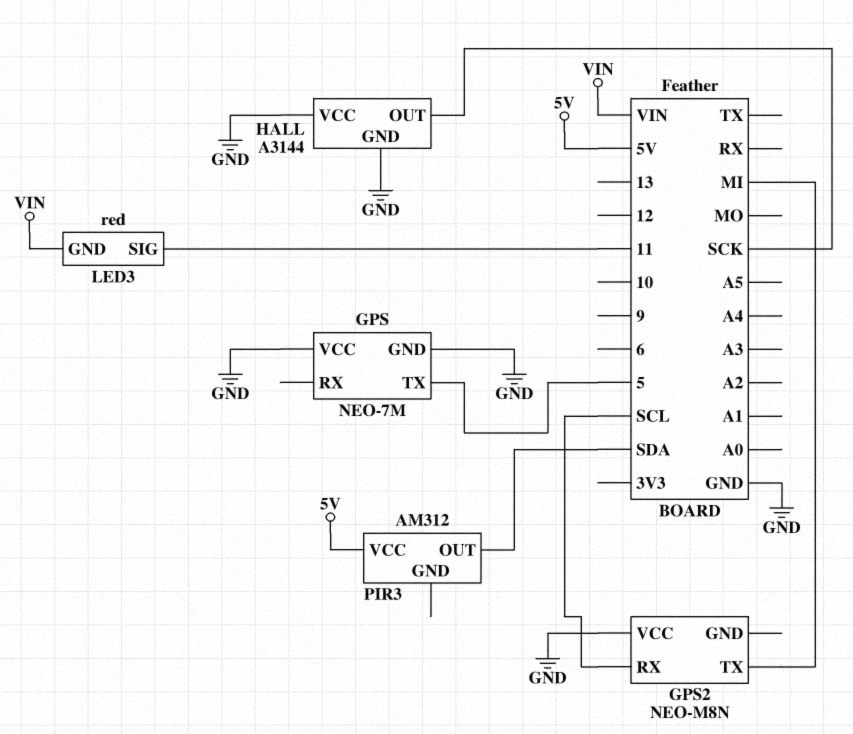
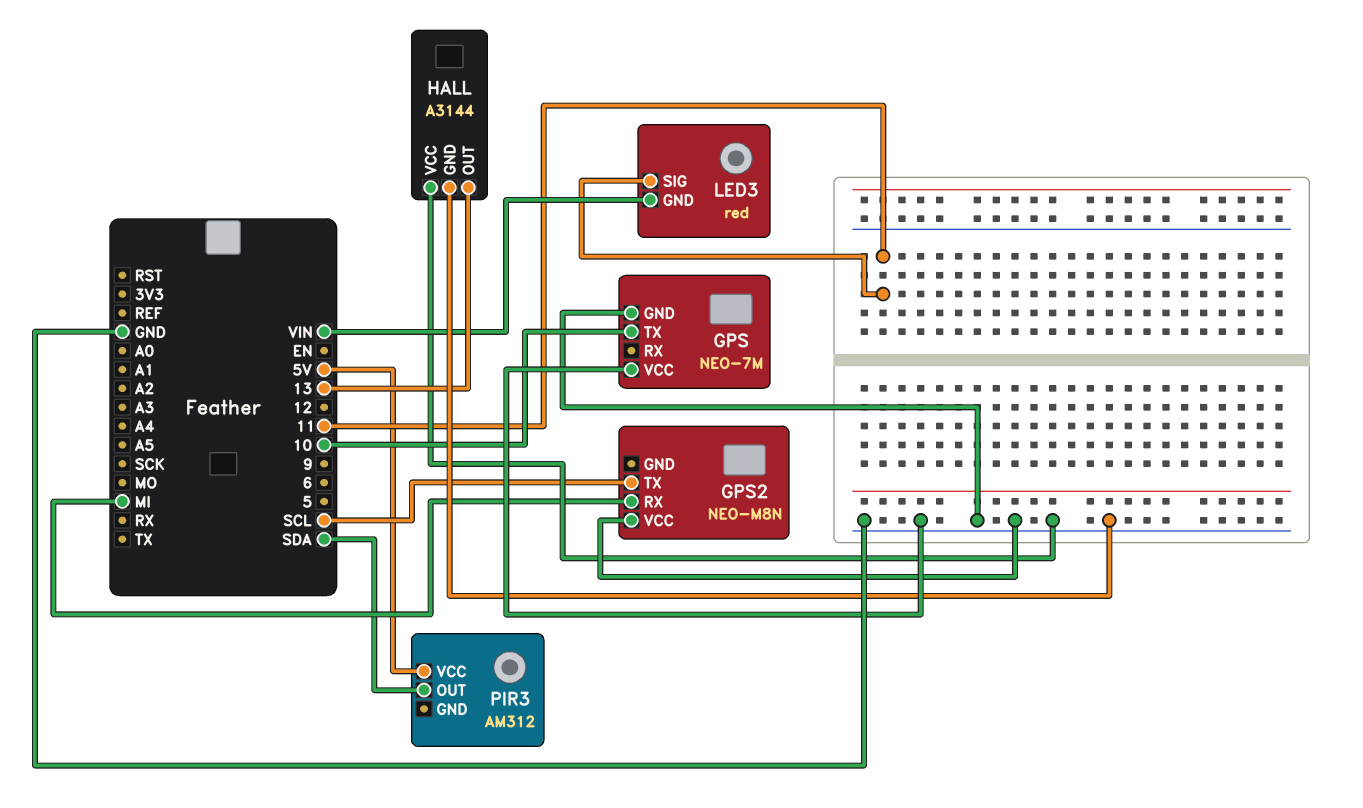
GPS pin TX: 5 -> 10
GPS2 pin RX: SCL -> MI
GPS2 pin TX: MI -> SCL
HALL pin OUT: SCK -> 13

